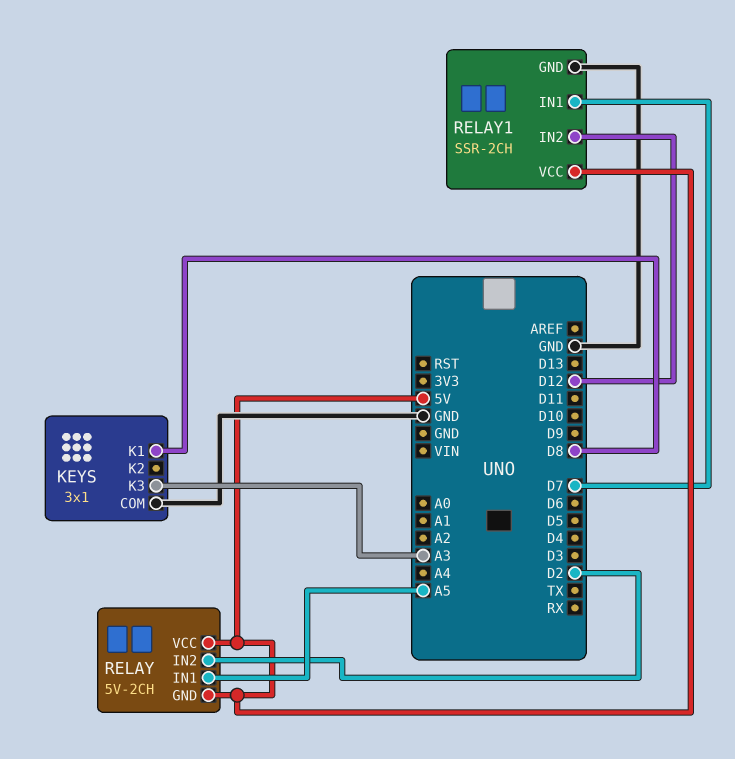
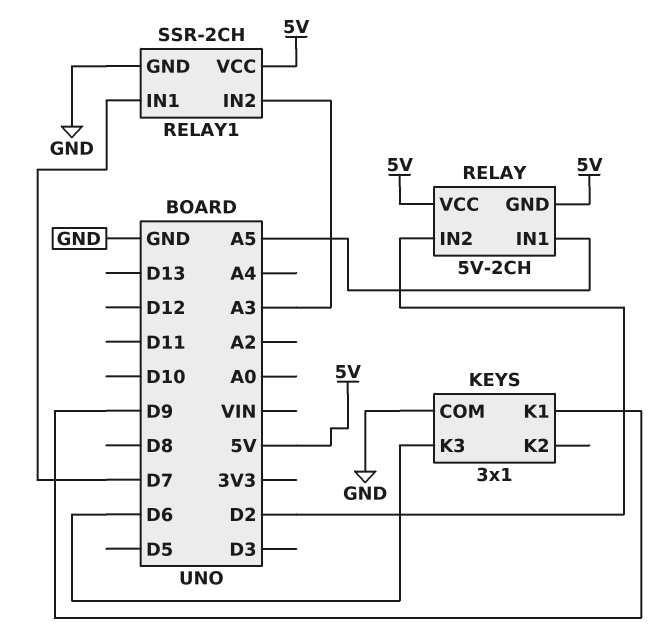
KEYS pin K1: D8 -> D9
KEYS pin K3: A3 -> D6
RELAY1 pin IN2: D12 -> A3

